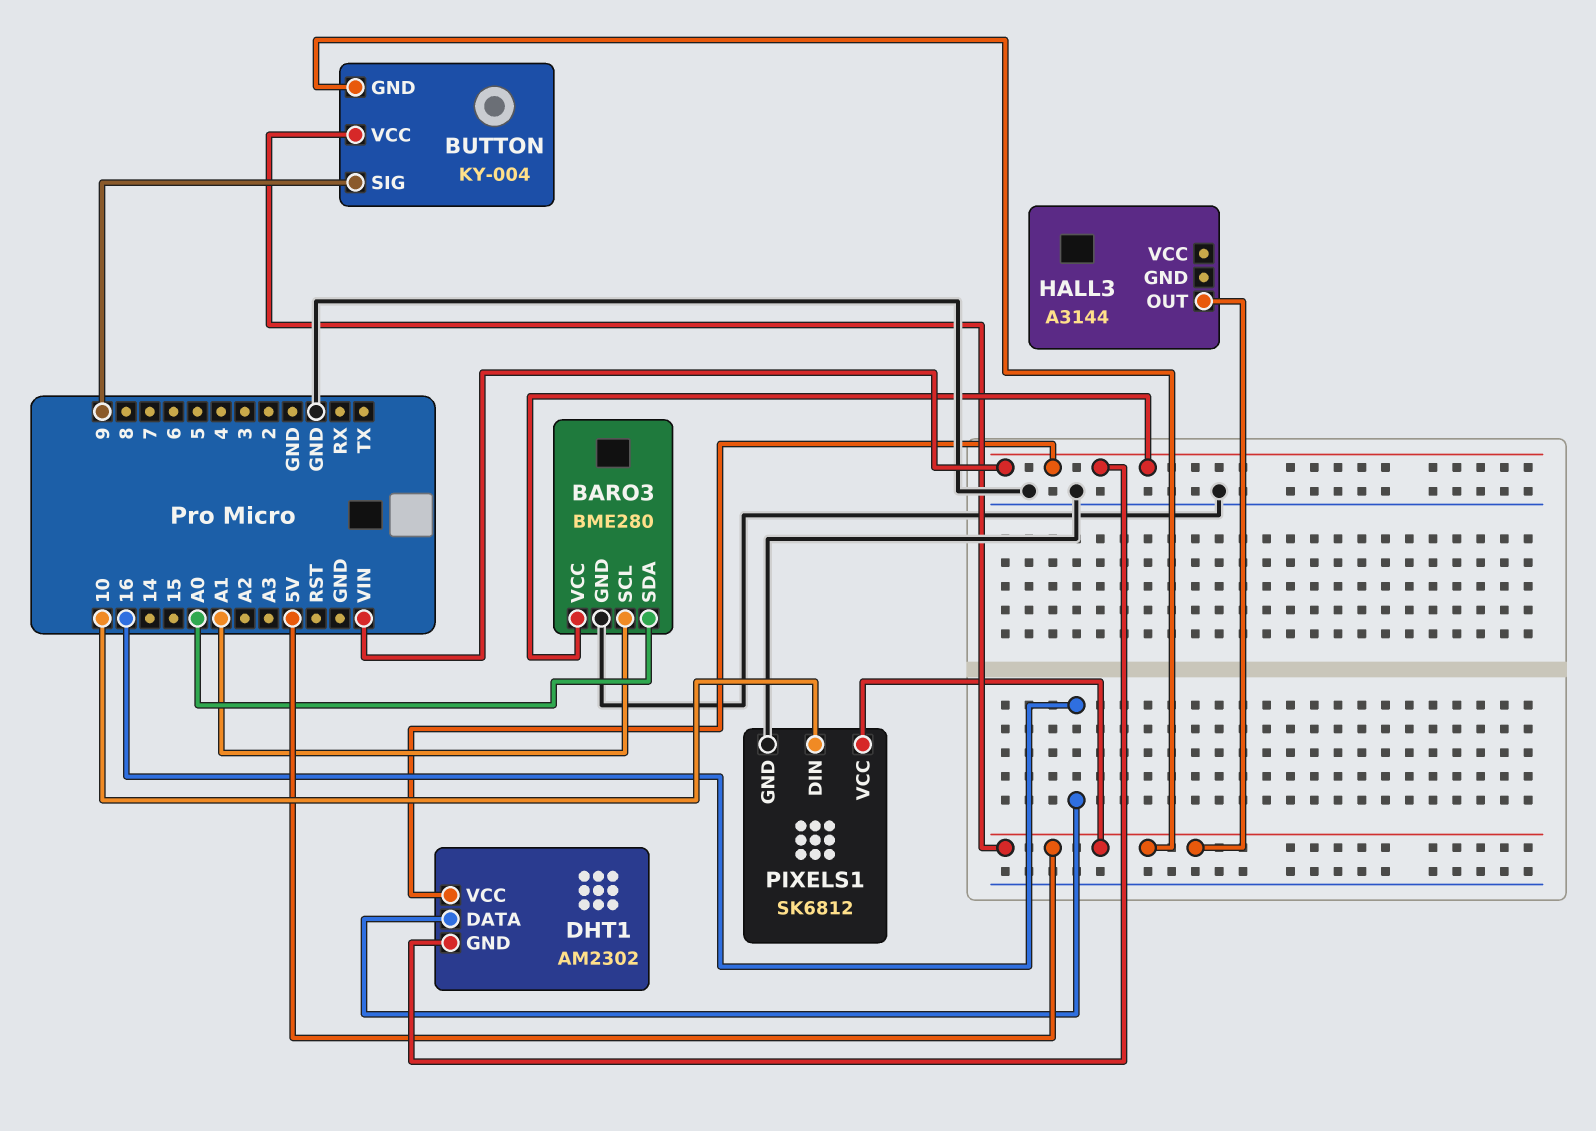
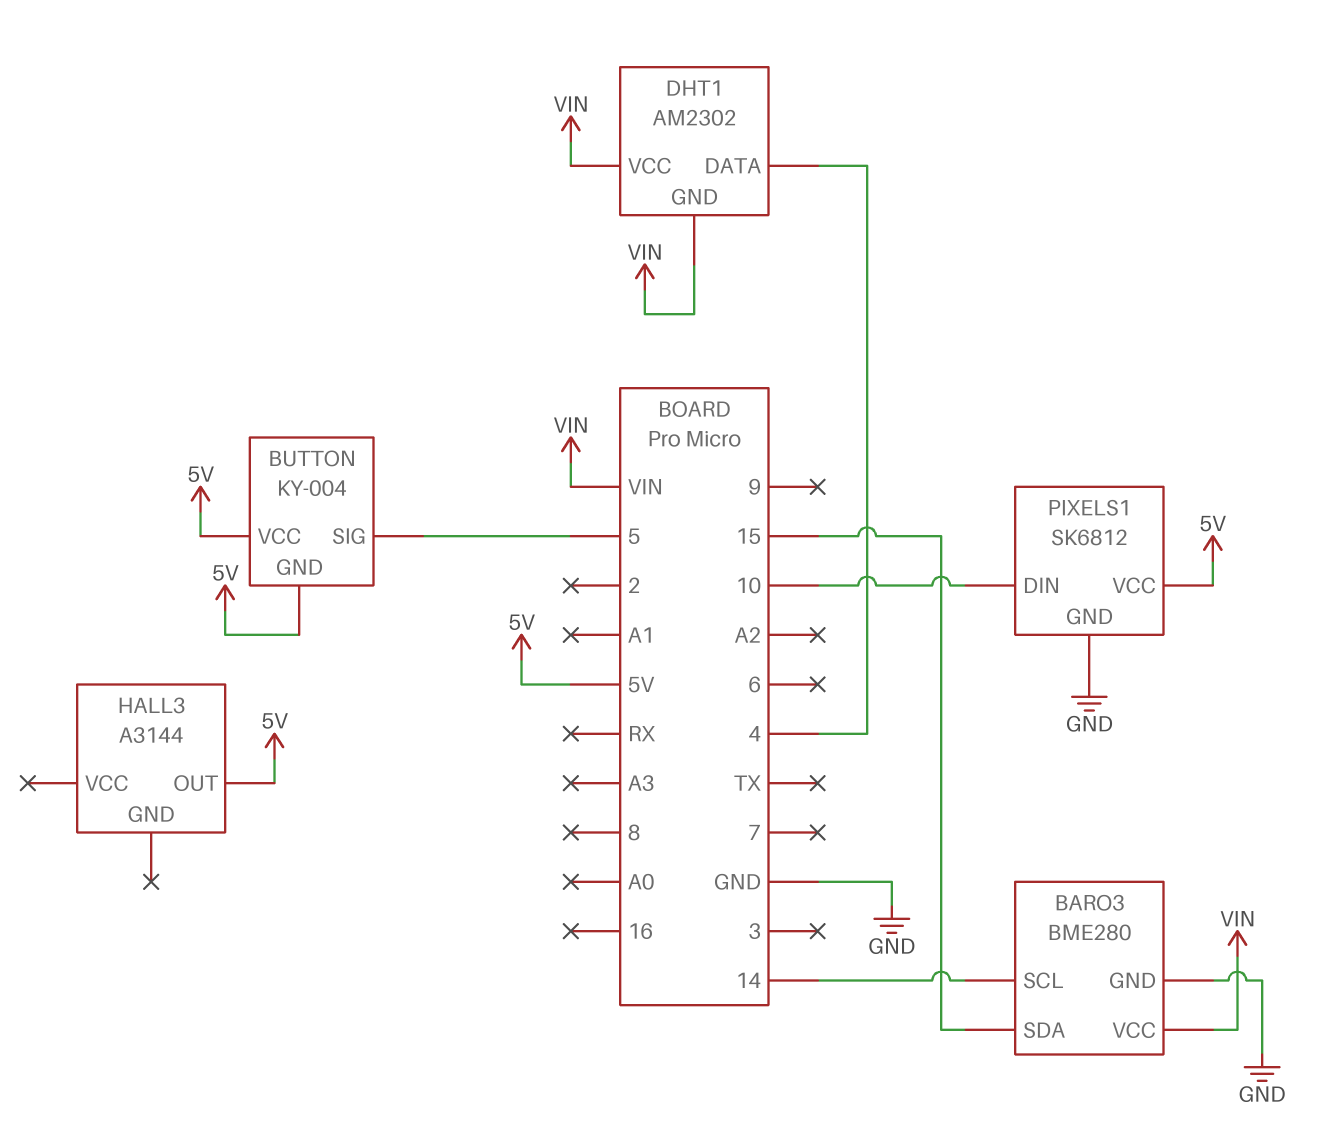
BARO3 pin SCL: A1 -> 14
BARO3 pin SDA: A0 -> 15
BUTTON pin SIG: 9 -> 5
DHT1 pin DATA: 16 -> 4

